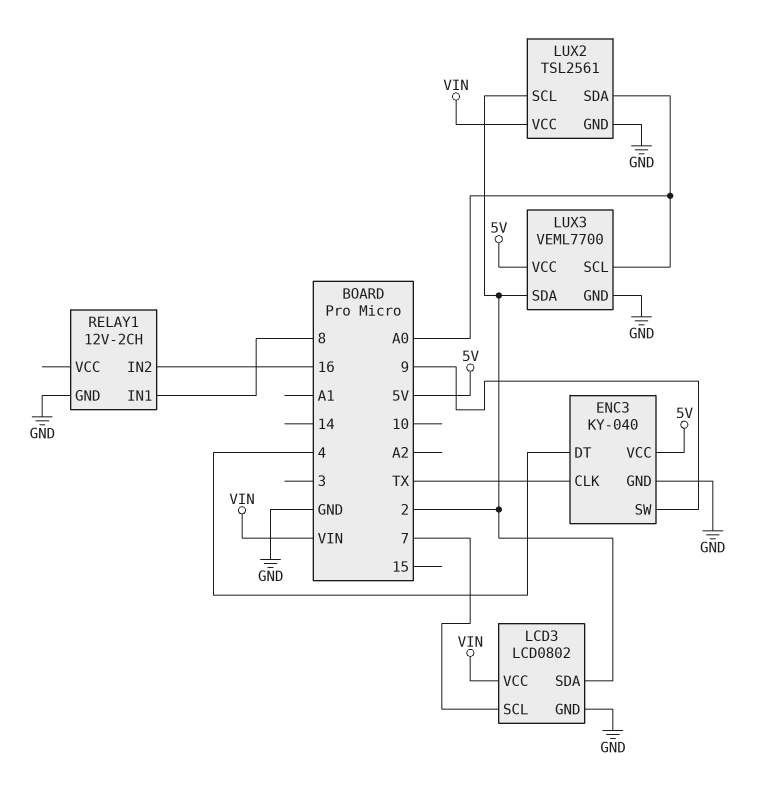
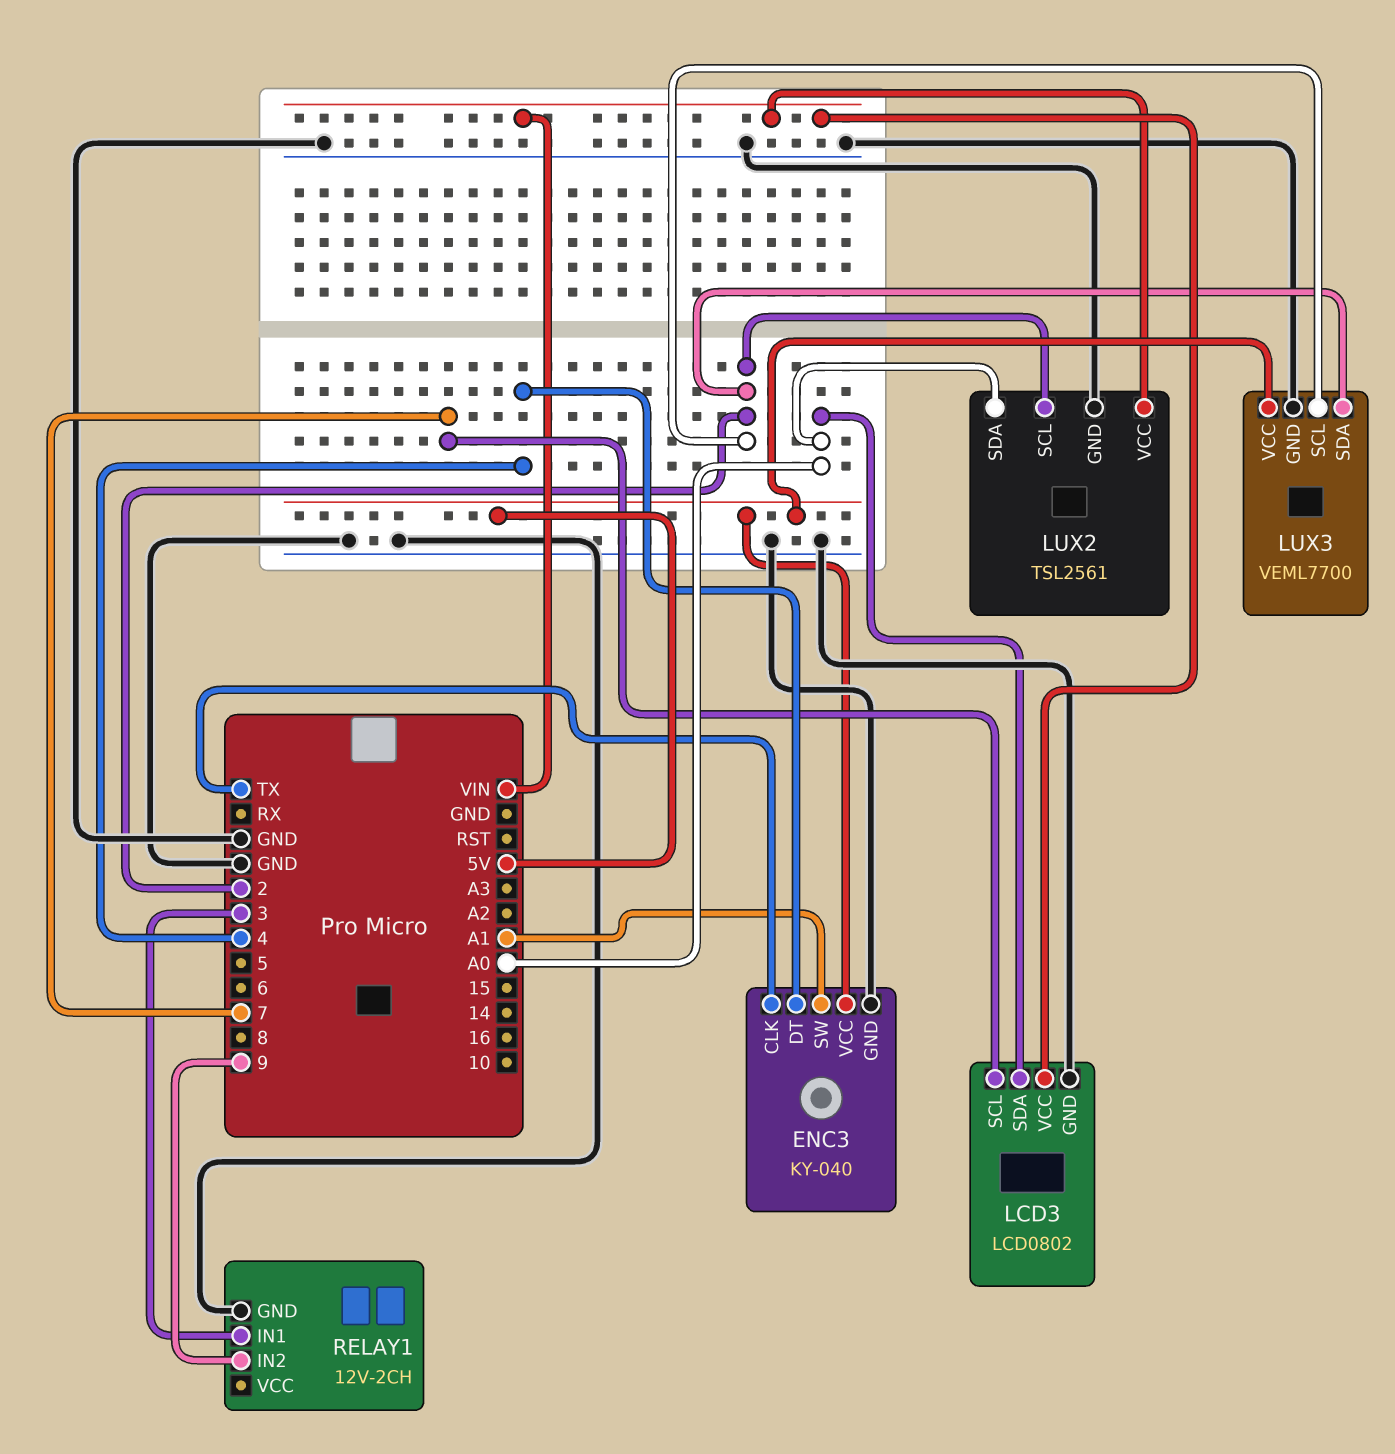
ENC3 pin SW: 9 -> A1
LCD3 pin SDA: 2 -> A0
LUX3 pin SCL: A0 -> 2
RELAY1 pin IN1: 8 -> 3
RELAY1 pin IN2: 16 -> 9

